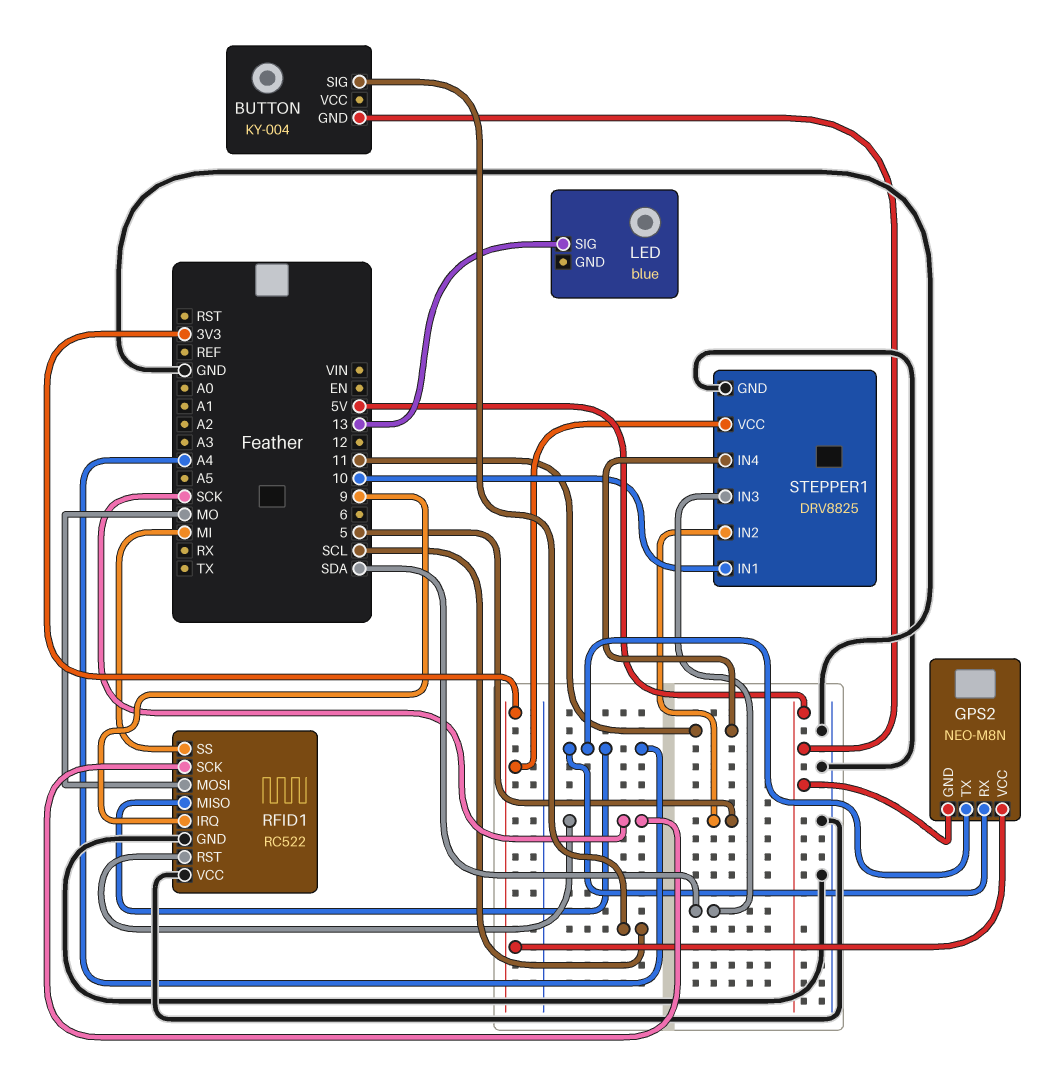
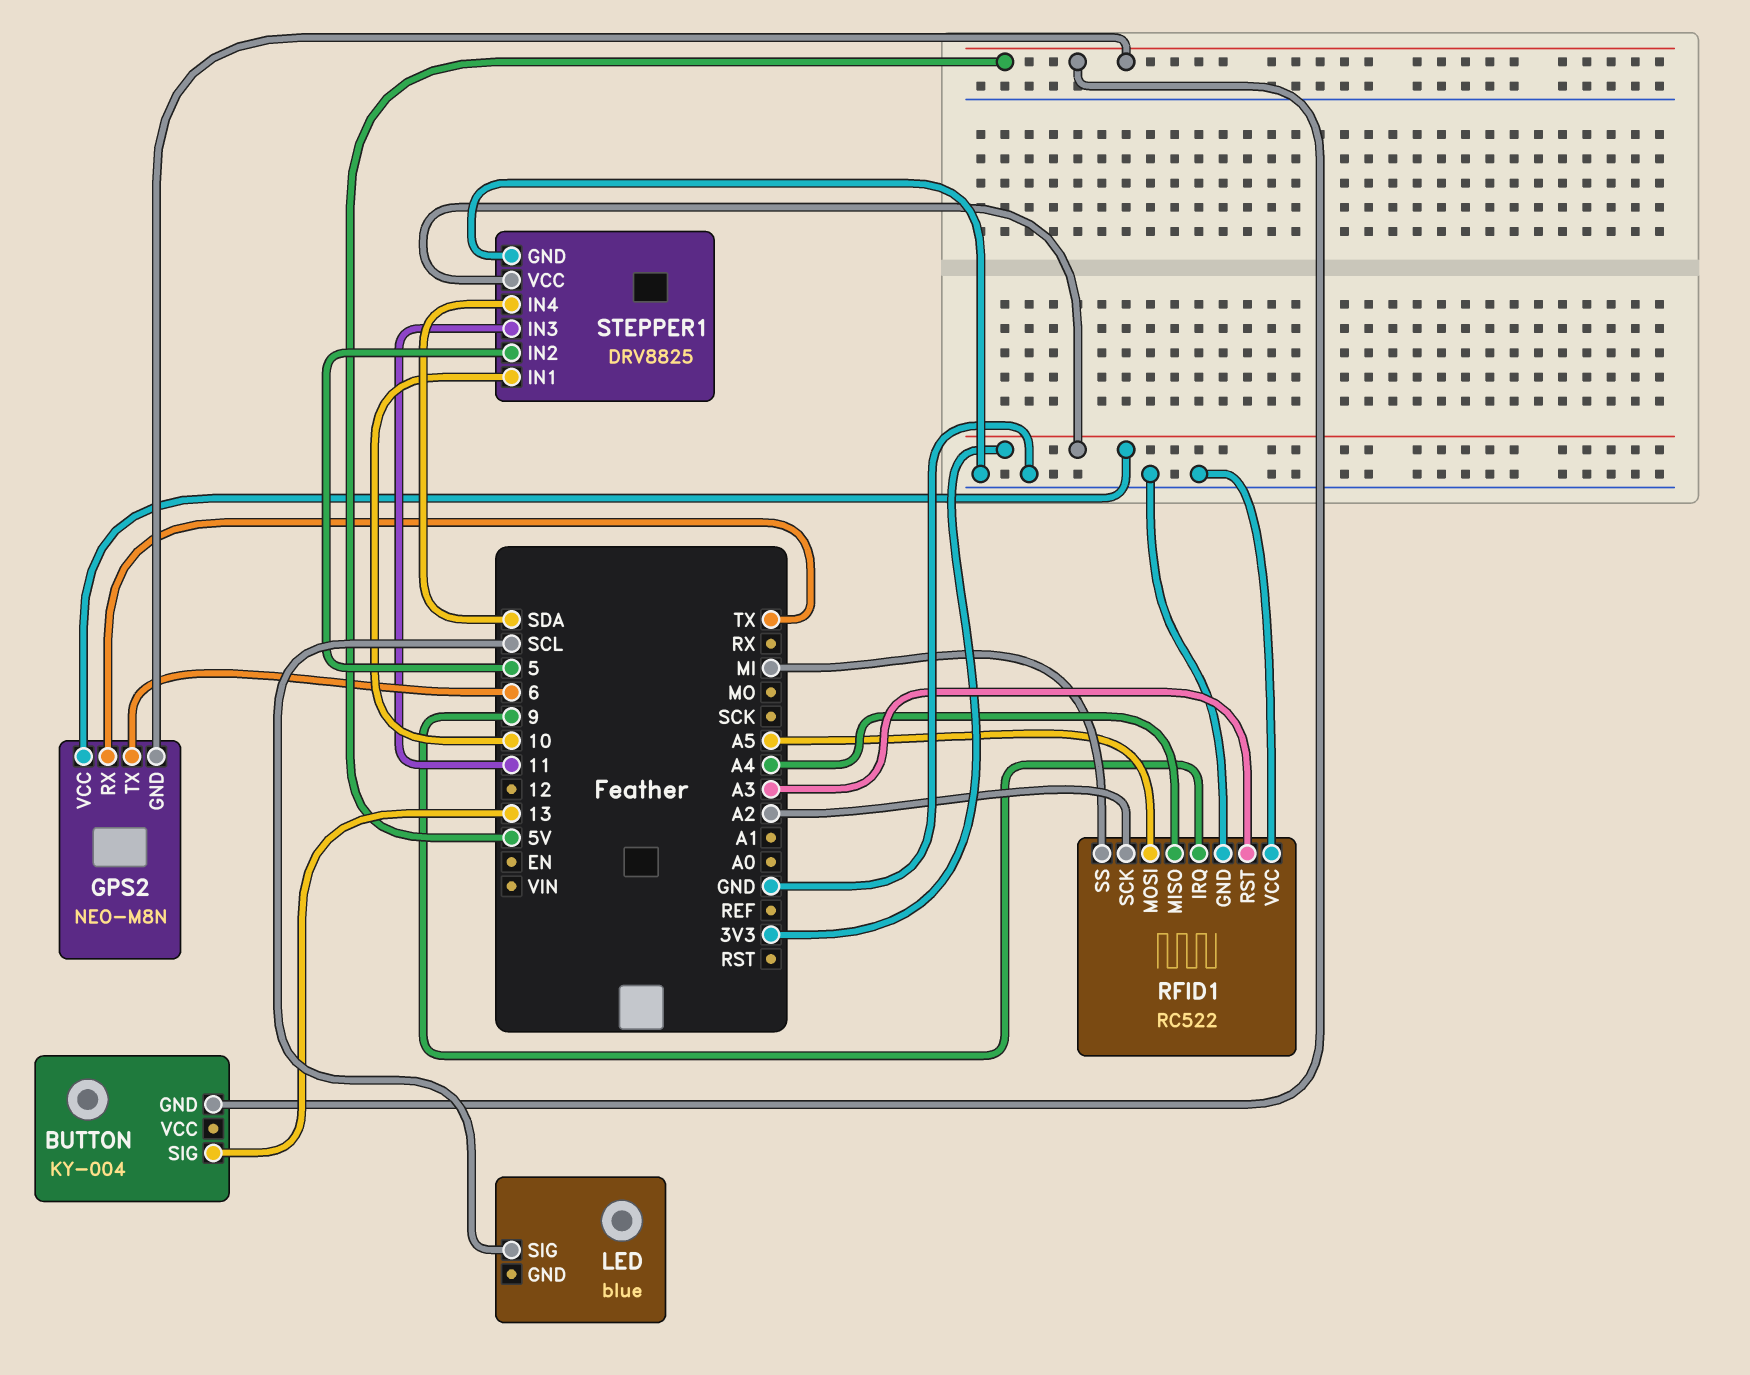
BUTTON pin SIG: SCL -> 13
GPS2 pin RX: A4 -> TX
GPS2 pin TX: A4 -> 6
LED pin SIG: 13 -> SCL
RFID1 pin MOSI: MO -> A5
RFID1 pin RST: SCK -> A3
RFID1 pin SCK: SCK -> A2
STEPPER1 pin IN3: SDA -> 11
STEPPER1 pin IN4: 11 -> SDA

